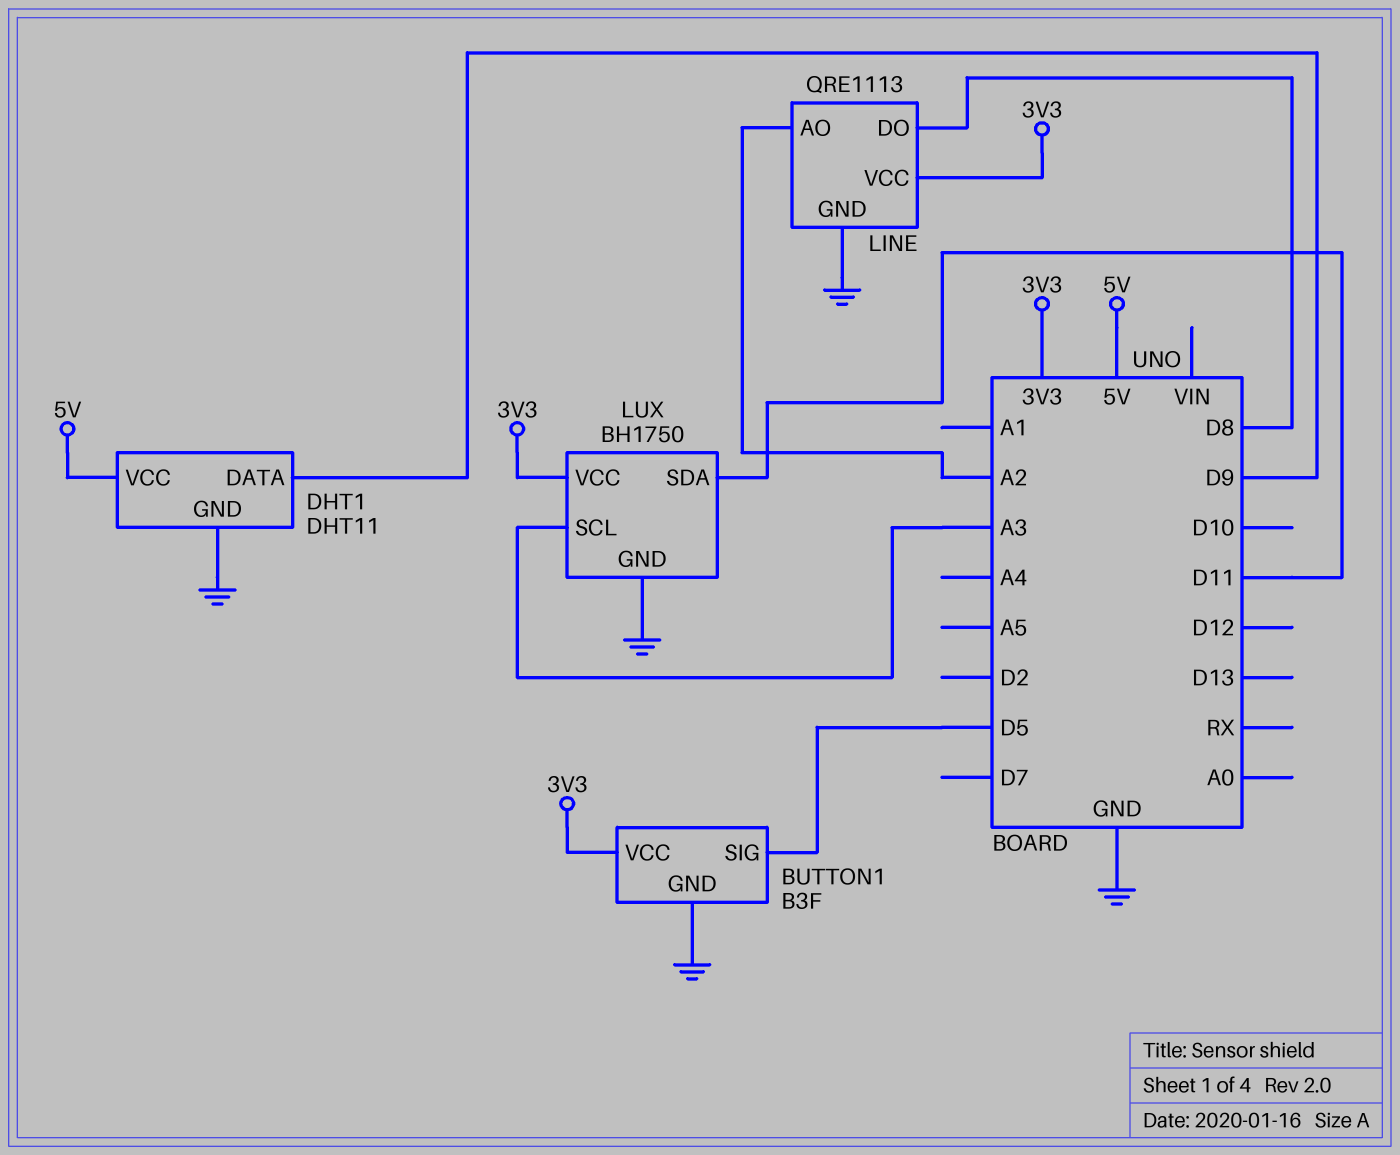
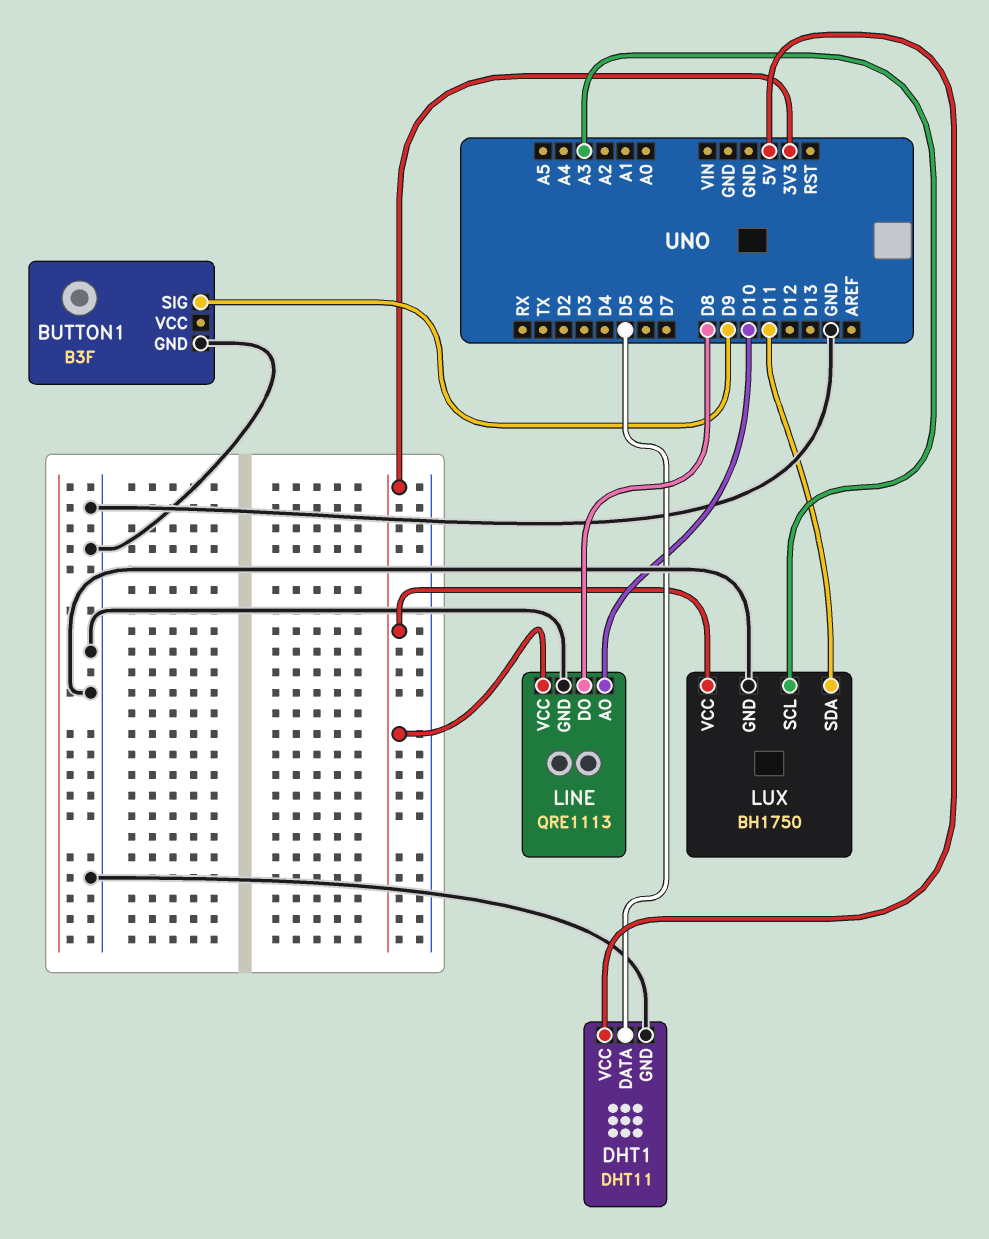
BUTTON1 pin SIG: D5 -> D9
BUTTON1 pin VCC: 3V3 -> none
DHT1 pin DATA: D9 -> D5
LINE pin AO: A2 -> D10

